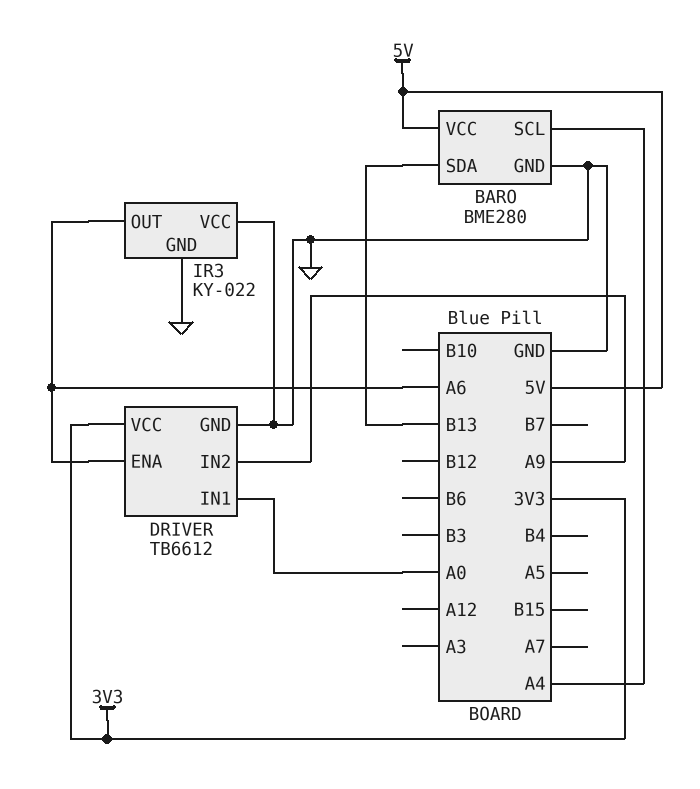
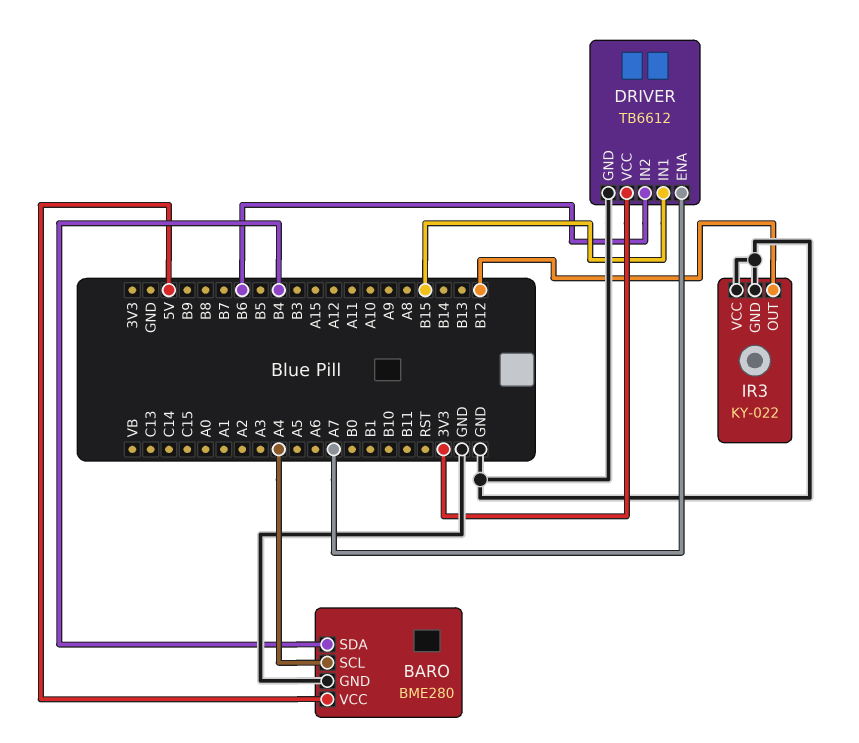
BARO pin SDA: B13 -> B4
DRIVER pin ENA: A6 -> A7
DRIVER pin IN1: A0 -> B15
DRIVER pin IN2: A9 -> B6
IR3 pin OUT: A6 -> B12

